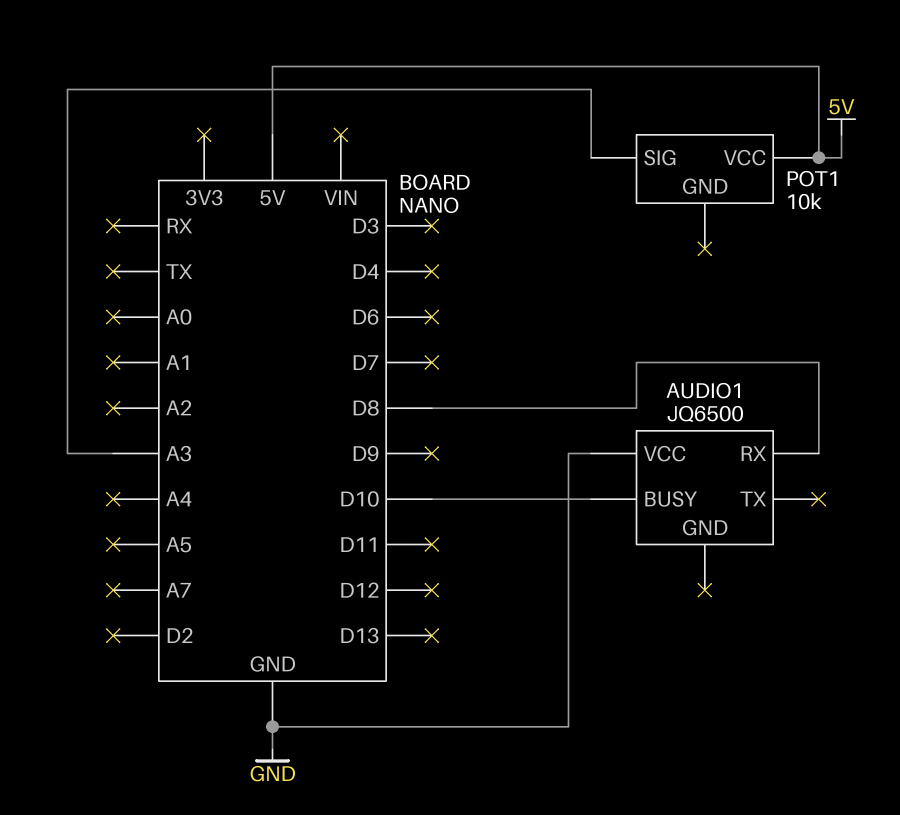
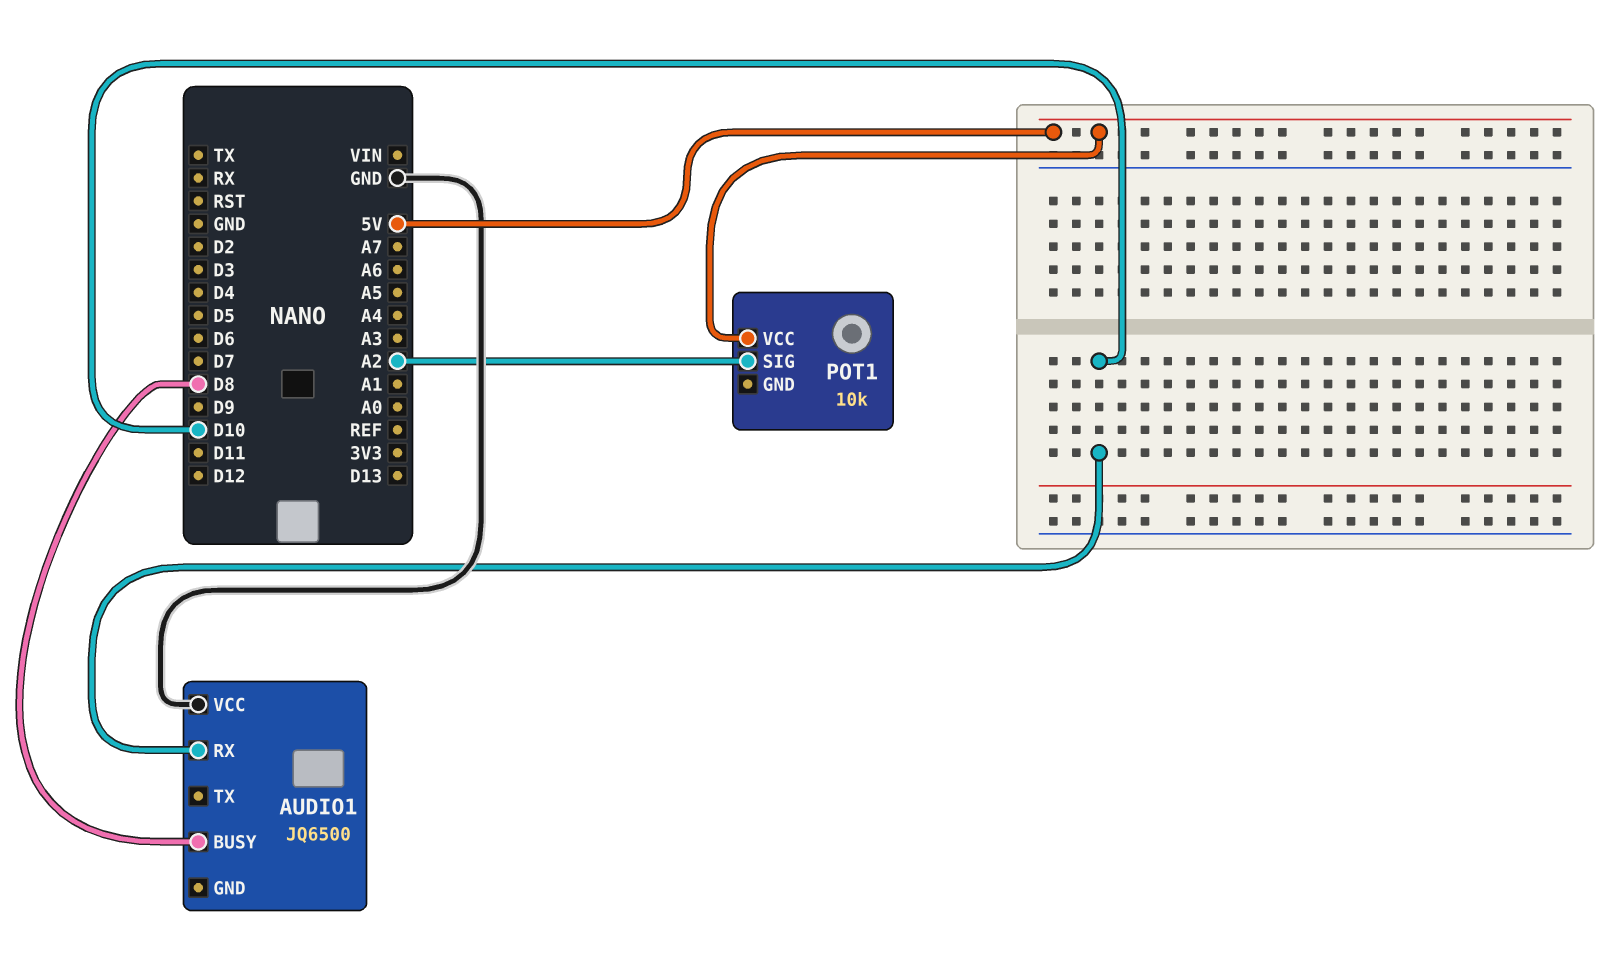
AUDIO1 pin BUSY: D10 -> D8
AUDIO1 pin RX: D8 -> D10
POT1 pin SIG: A3 -> A2

